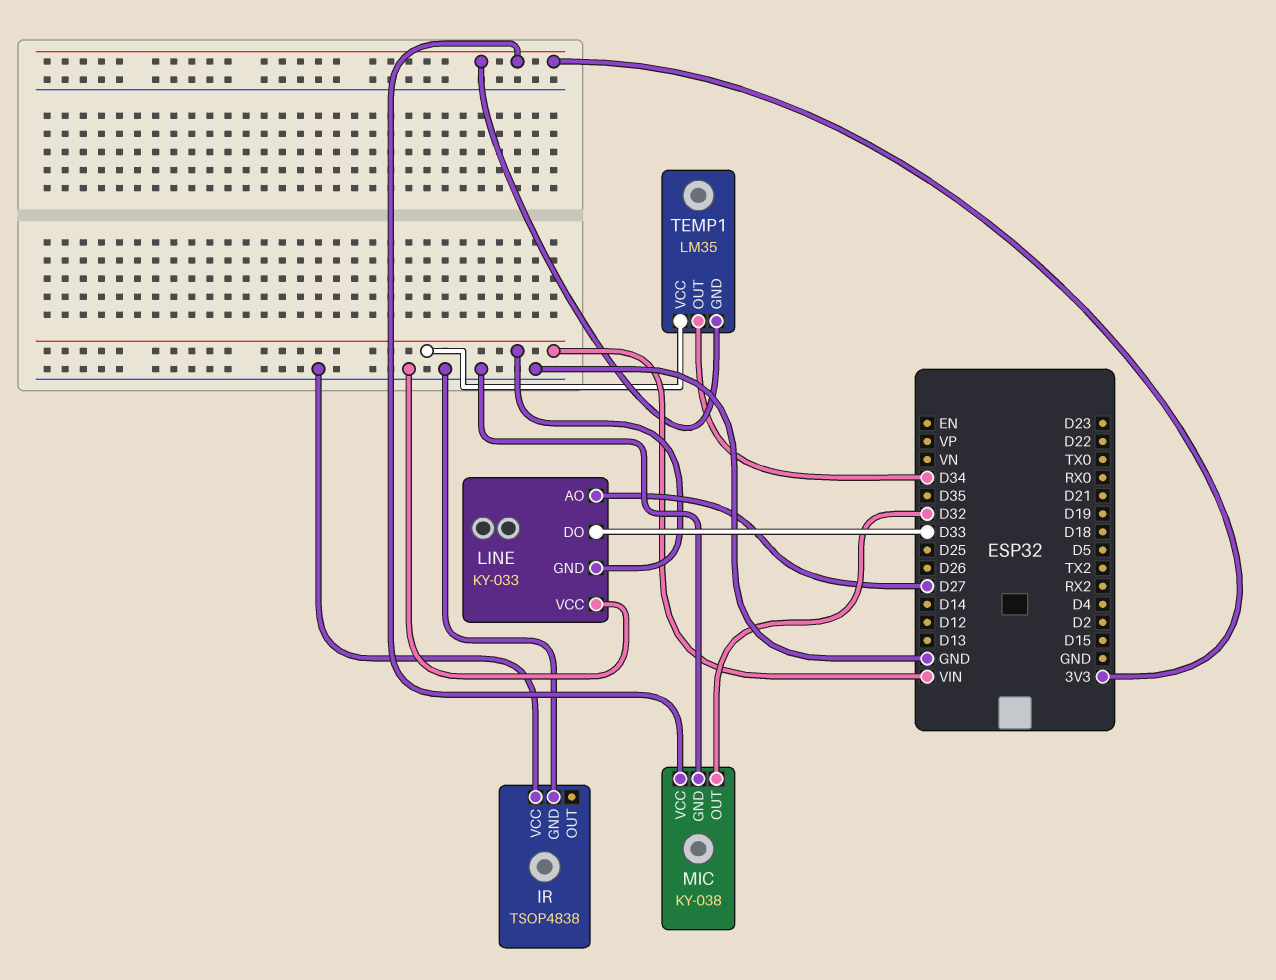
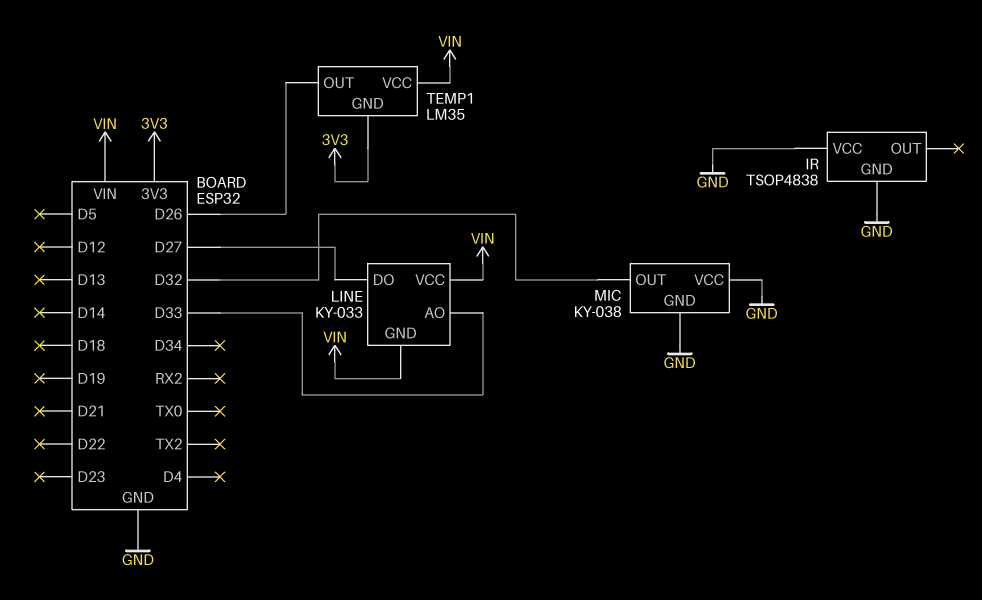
LINE pin AO: D27 -> D33
LINE pin DO: D33 -> D27
LINE pin VCC: GND -> VIN
MIC pin VCC: 3V3 -> GND
TEMP1 pin OUT: D34 -> D26

